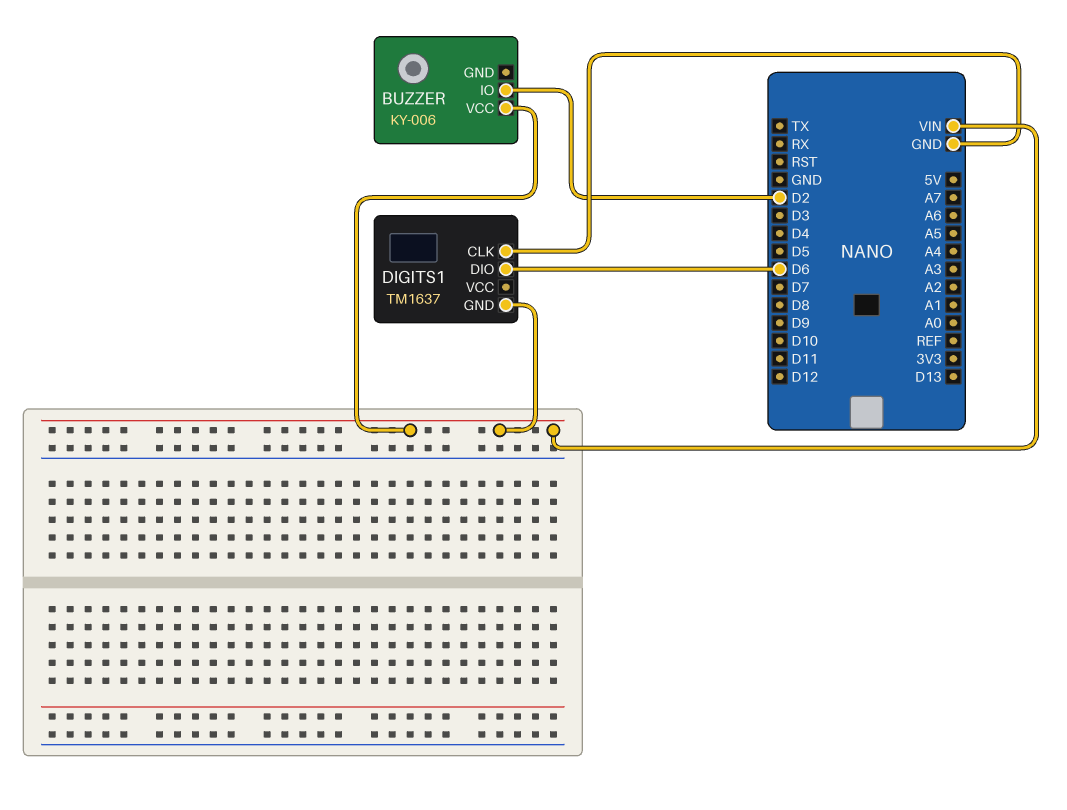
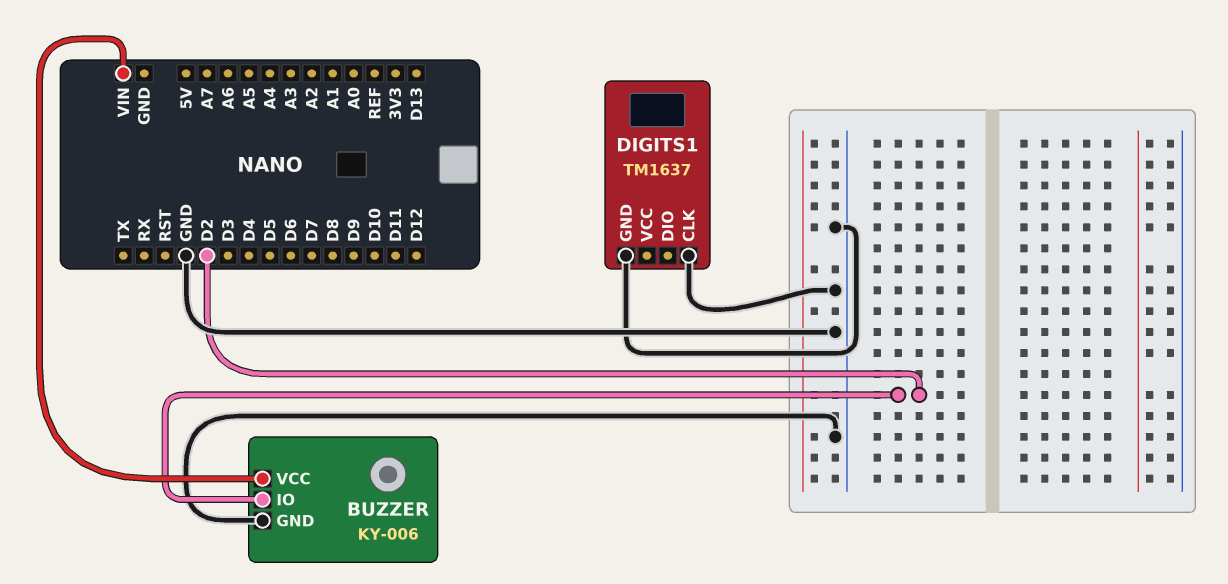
BUZZER pin GND: none -> GND
DIGITS1 pin DIO: D6 -> none
DIGITS1 pin GND: VIN -> GND

